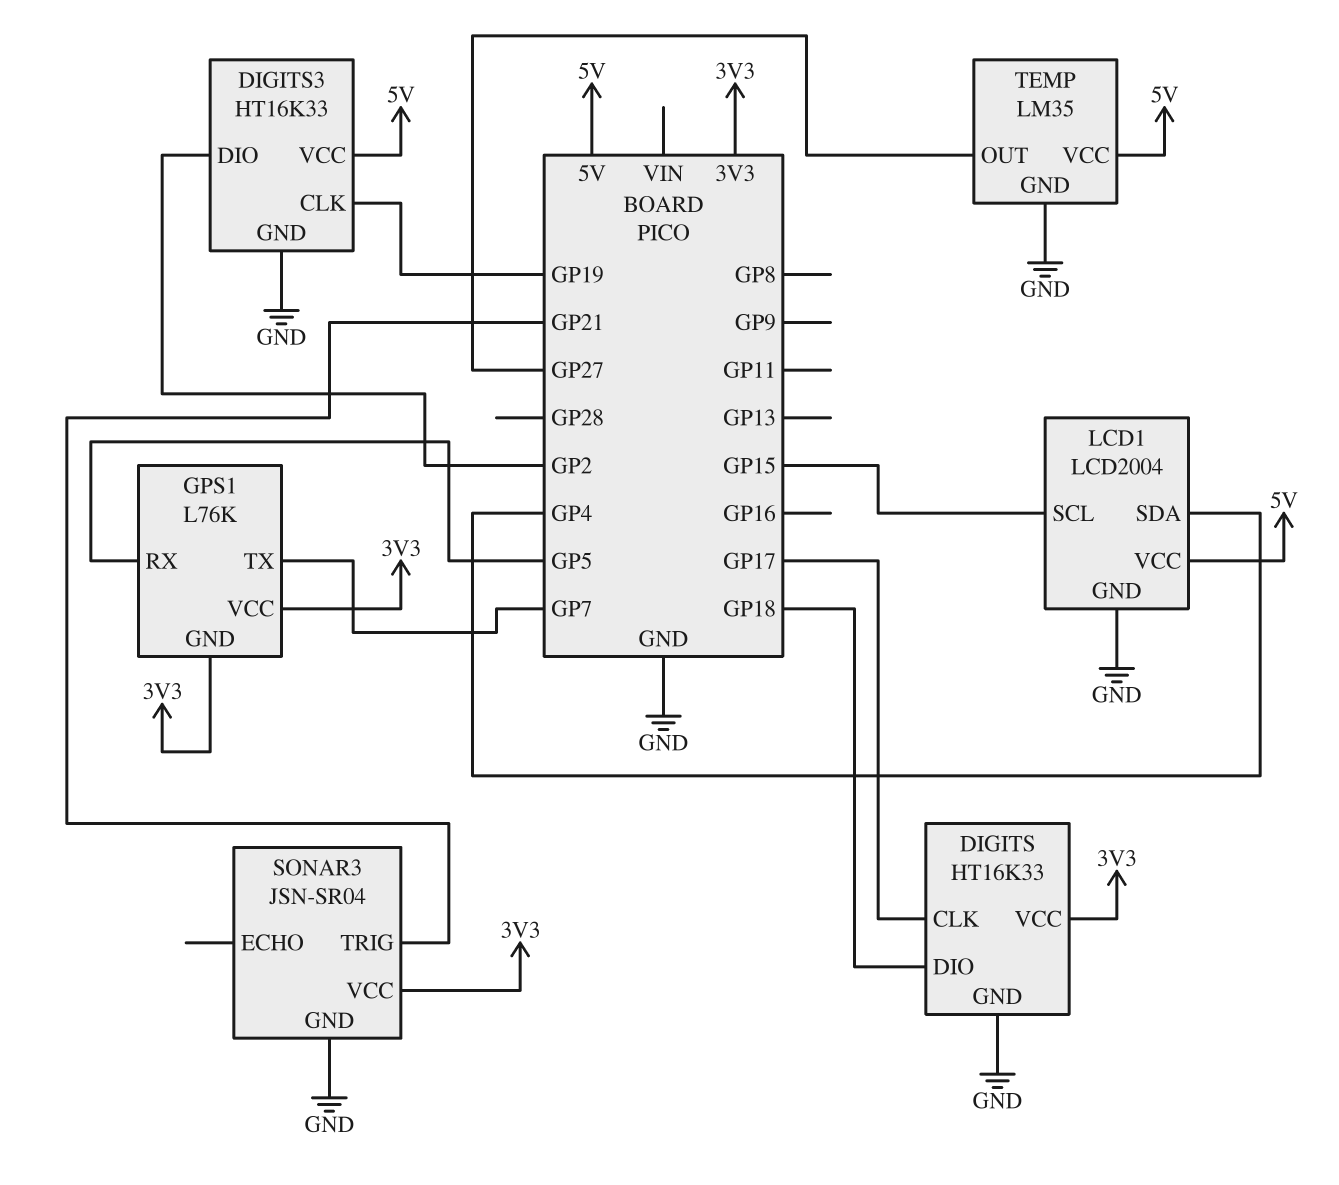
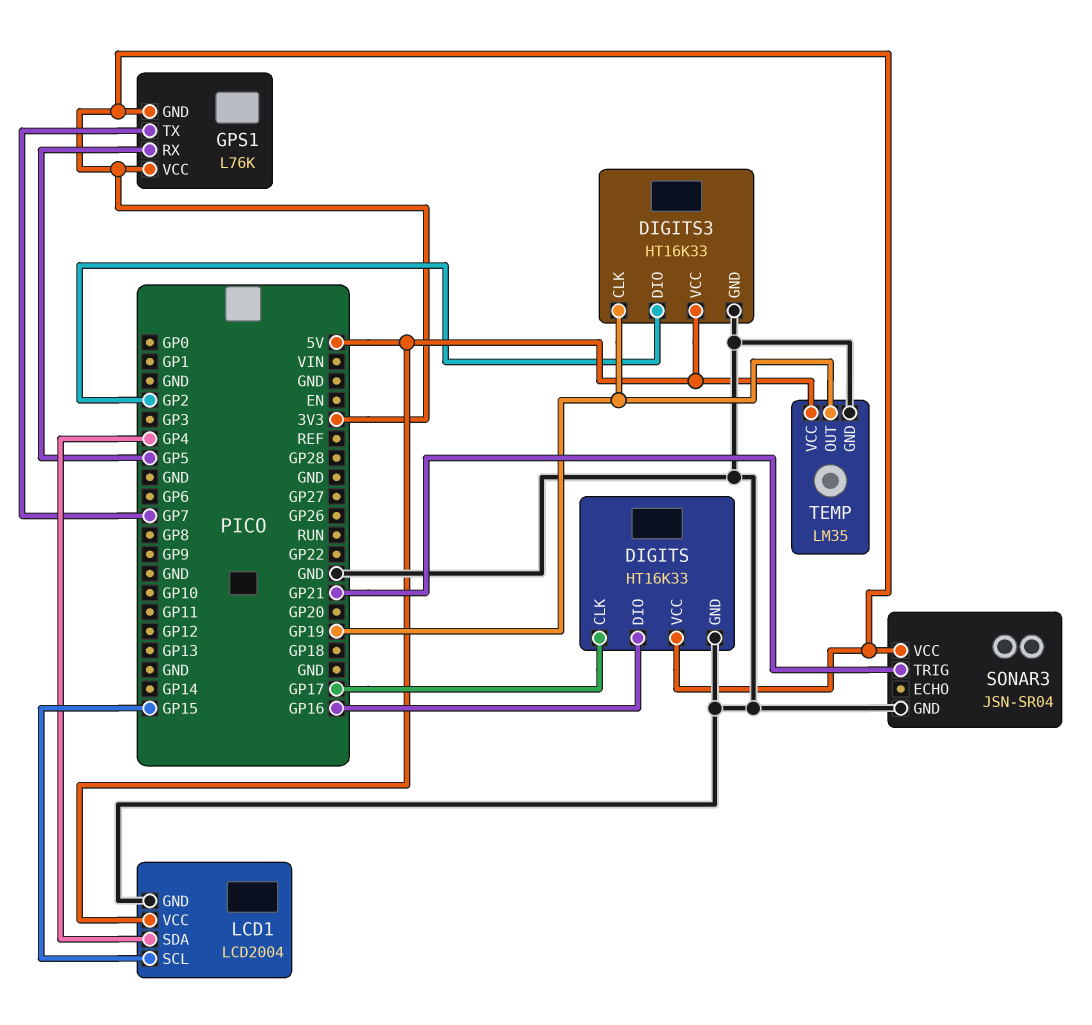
DIGITS pin DIO: GP18 -> GP16
TEMP pin OUT: GP27 -> GP19

